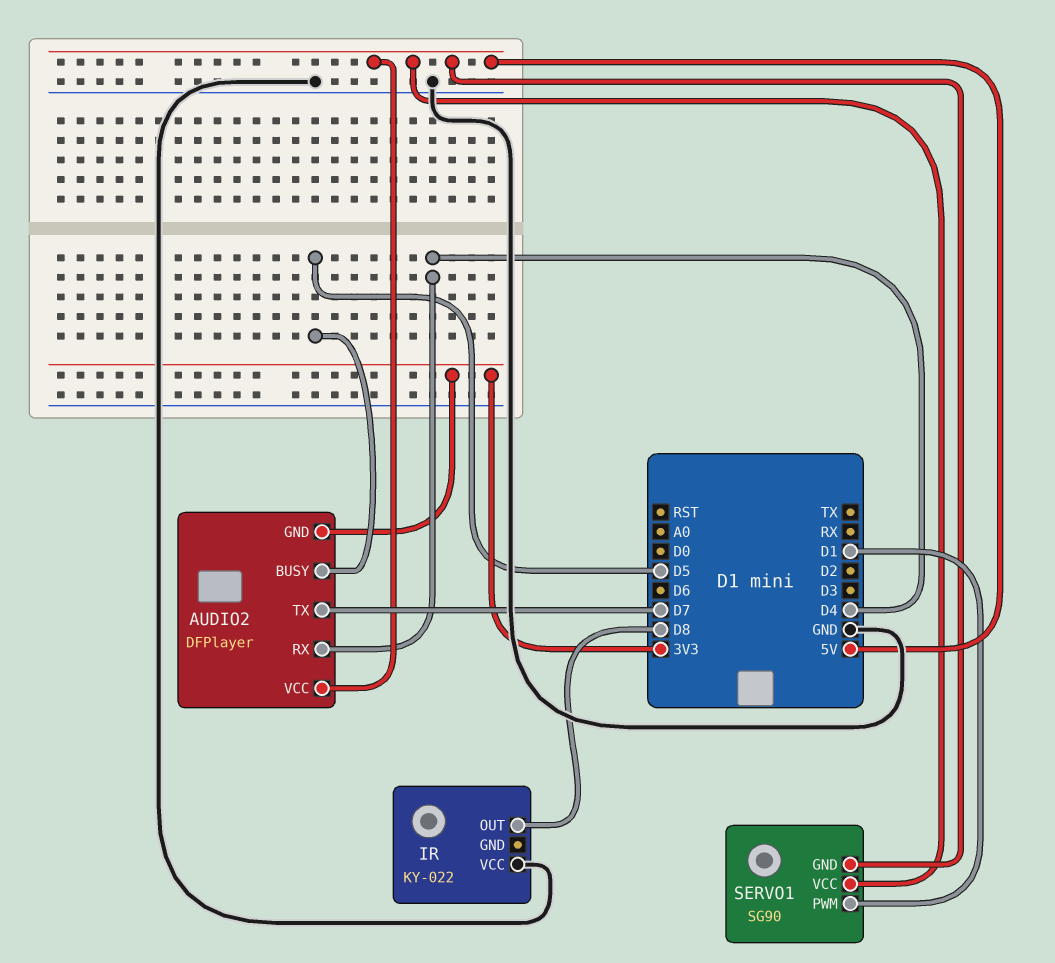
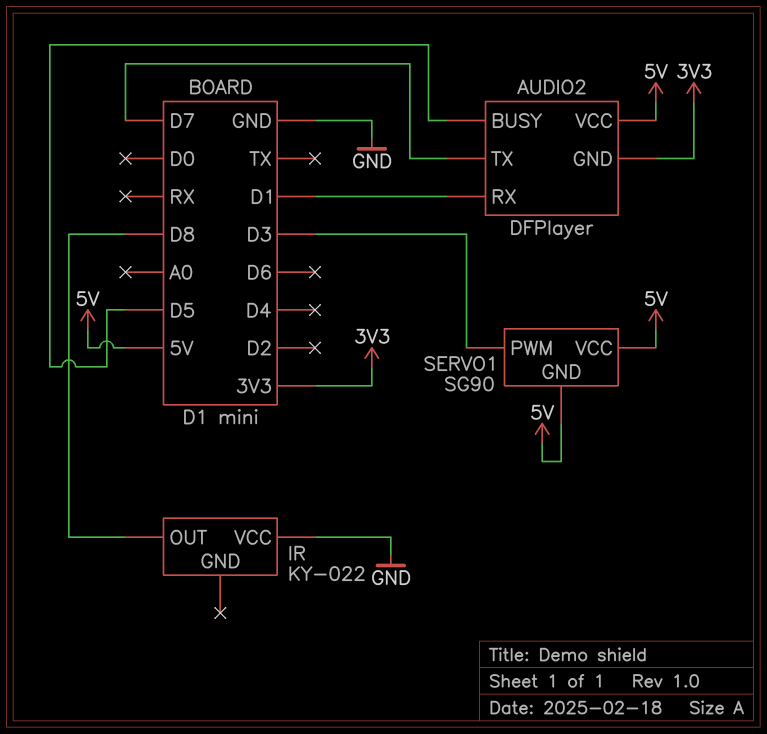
AUDIO2 pin RX: D4 -> D1
SERVO1 pin PWM: D1 -> D3

